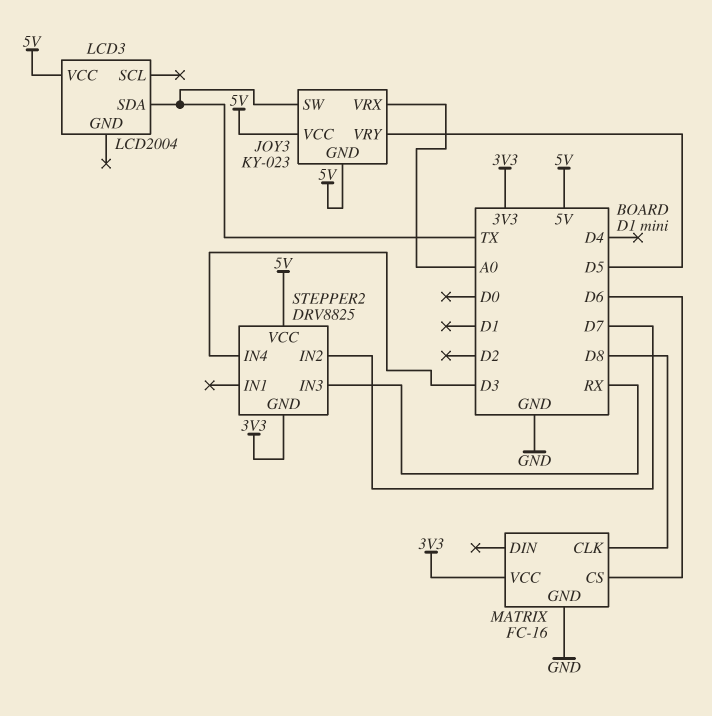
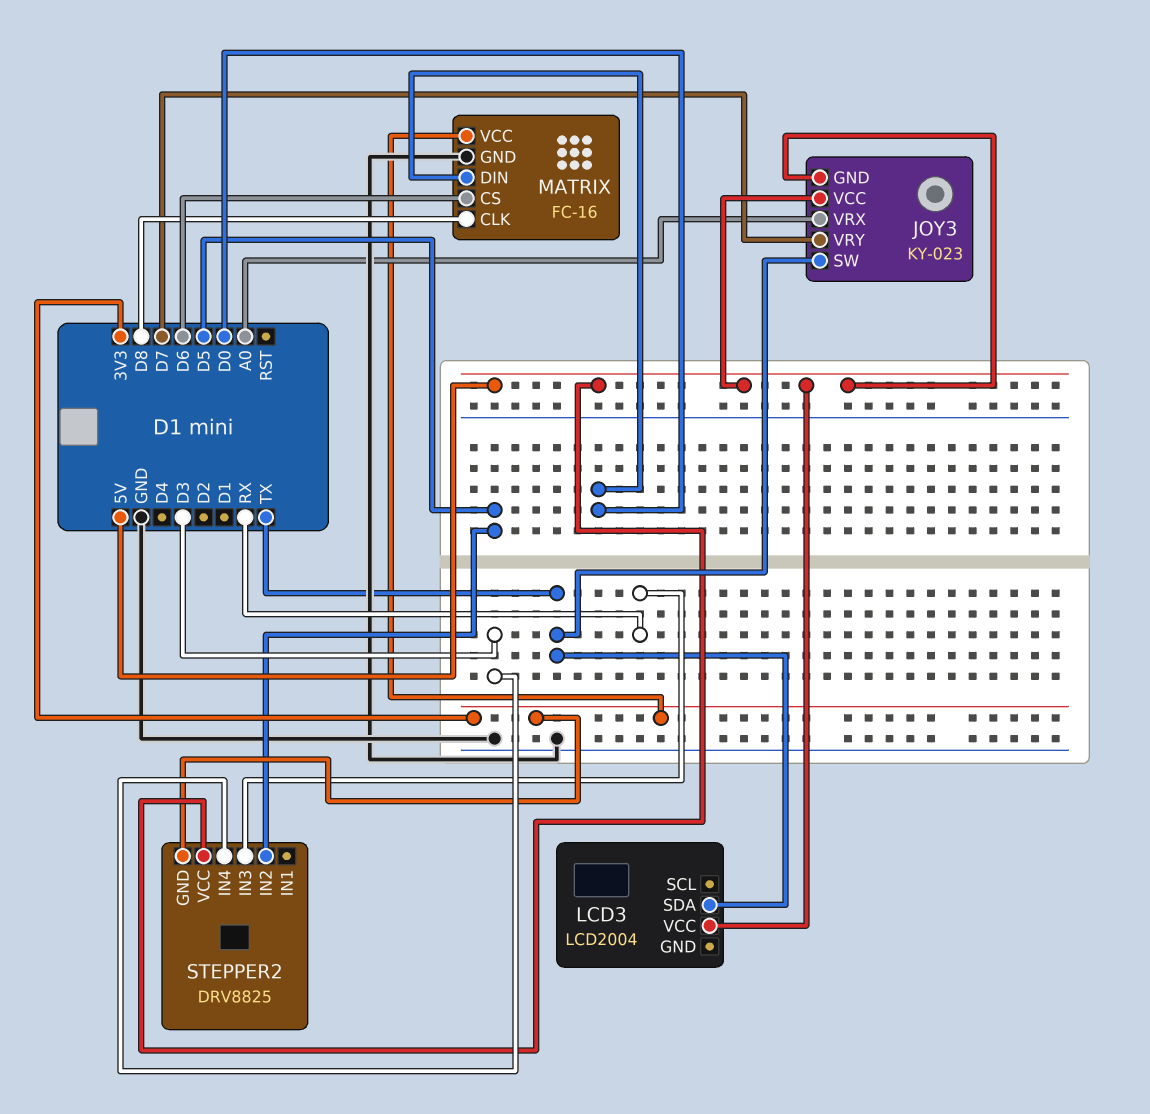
JOY3 pin VRY: D5 -> D7
MATRIX pin DIN: none -> D0
STEPPER2 pin IN2: D7 -> D5

